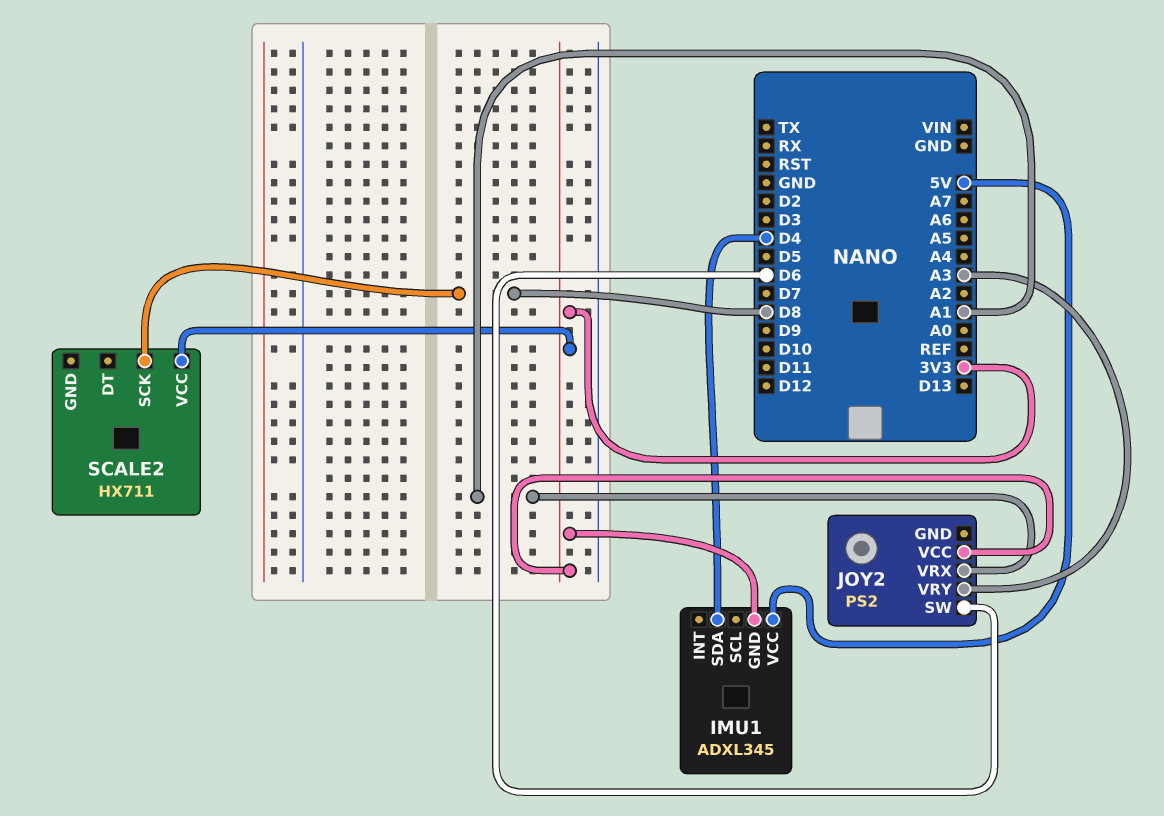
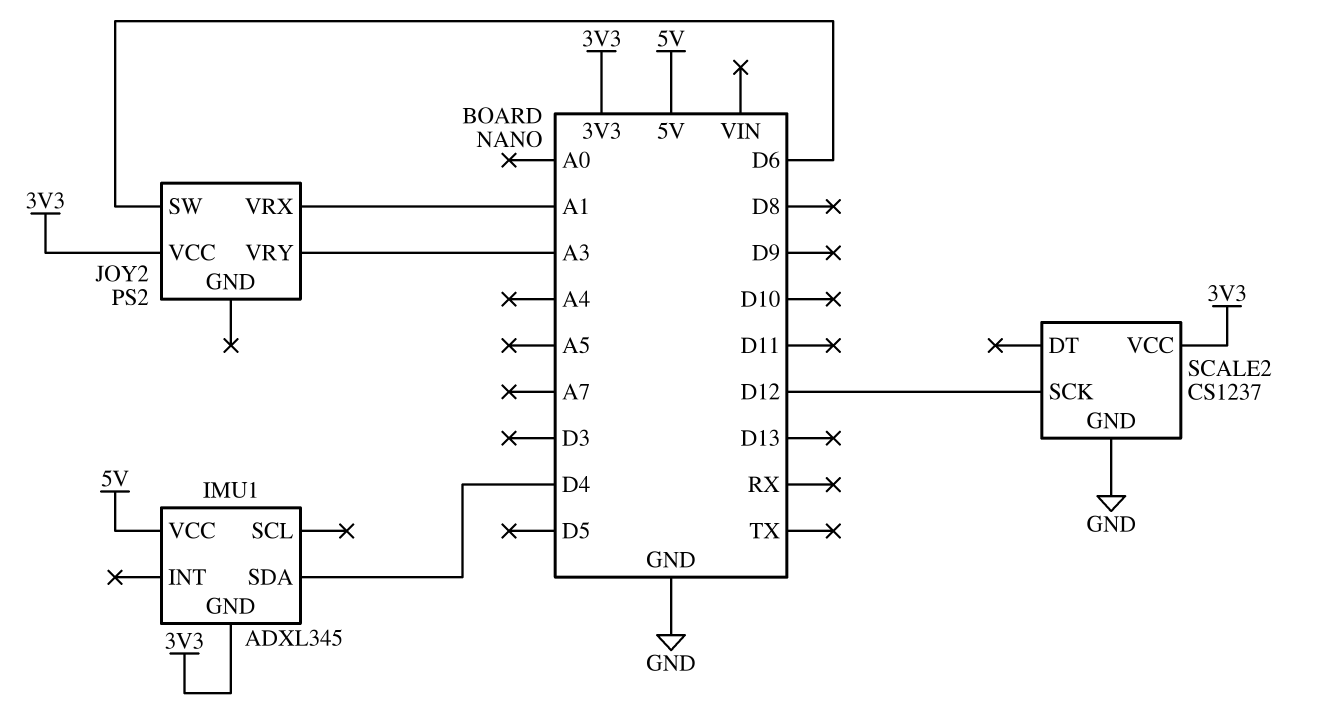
SCALE2: HX711 -> CS1237
SCALE2 pin GND: none -> GND
SCALE2 pin SCK: D8 -> D12

